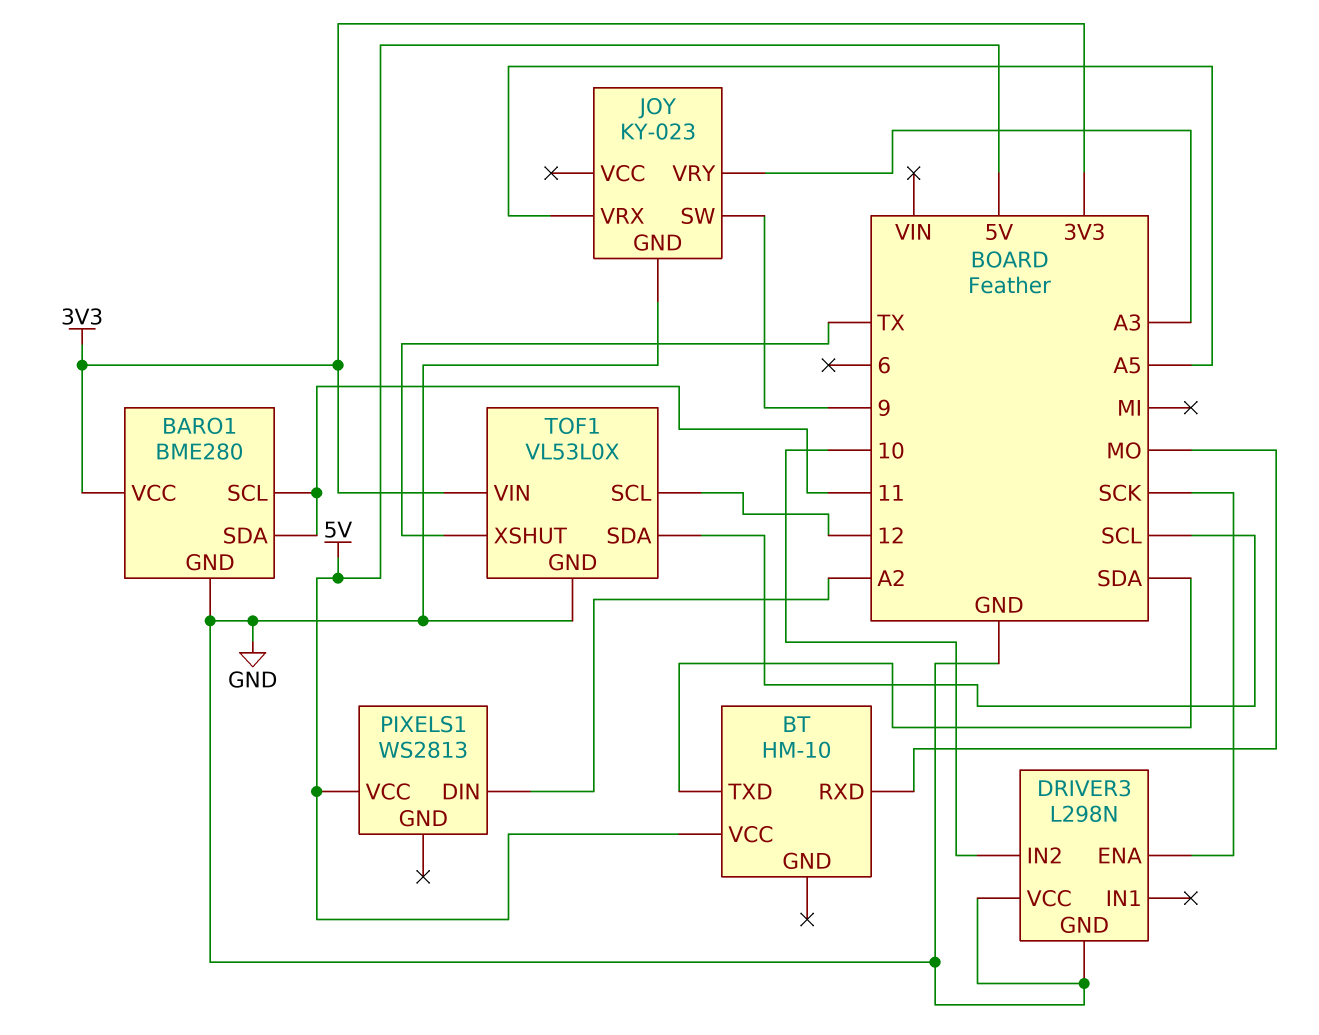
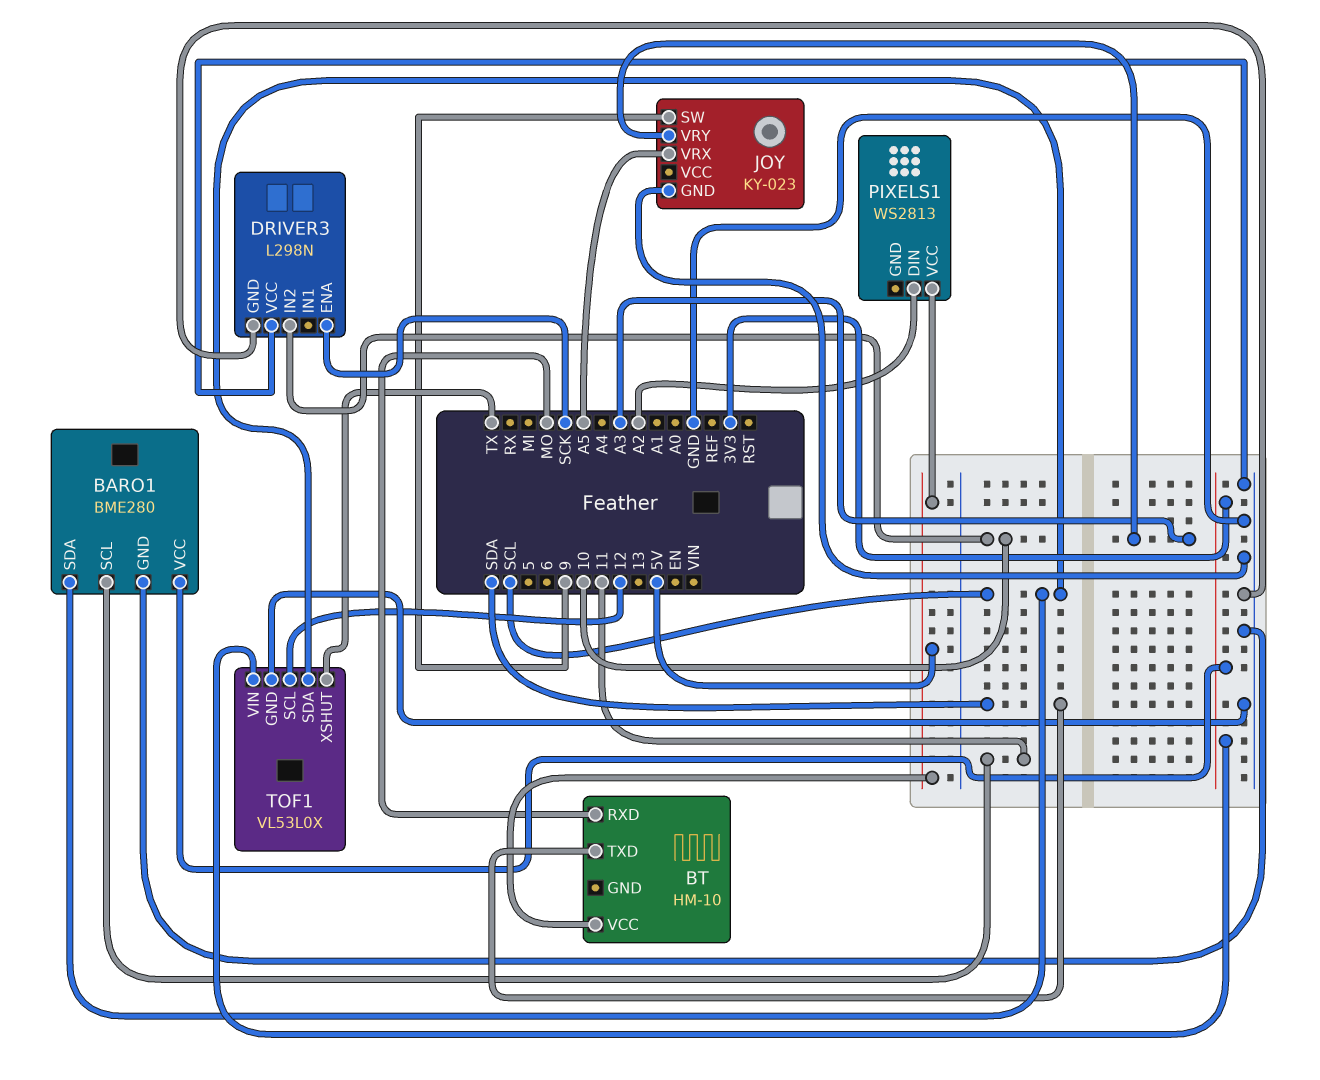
BARO1 pin SDA: 11 -> SCL

